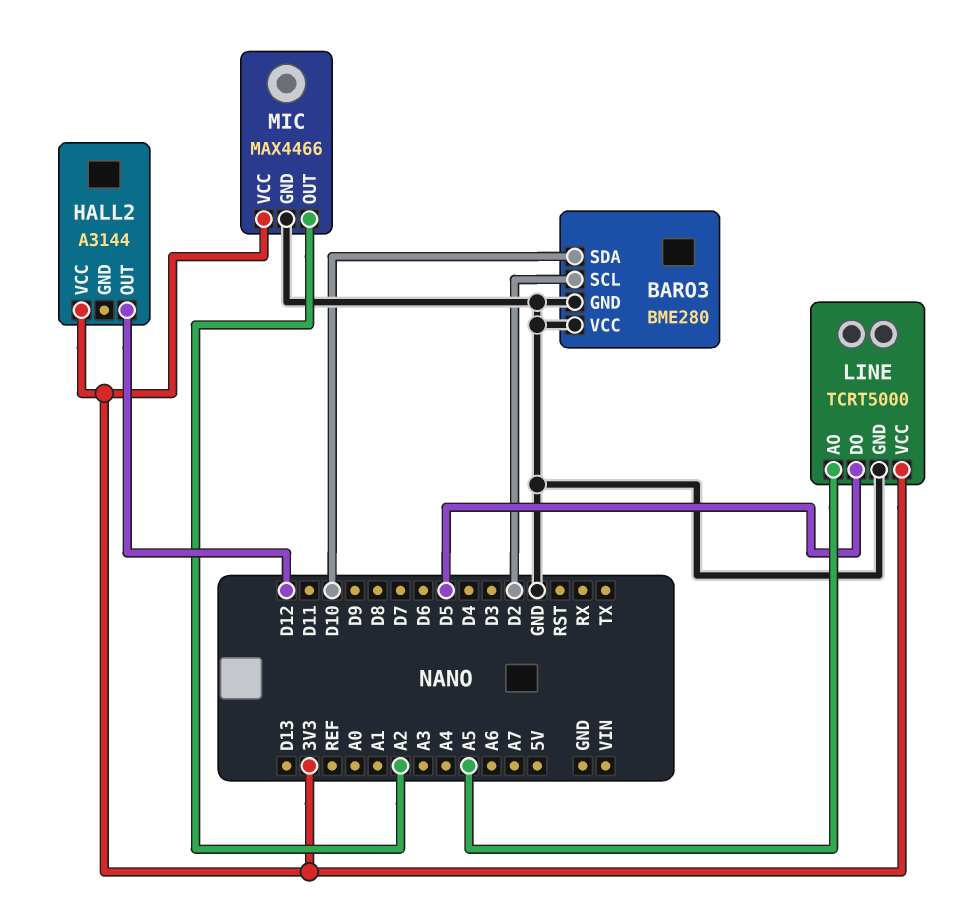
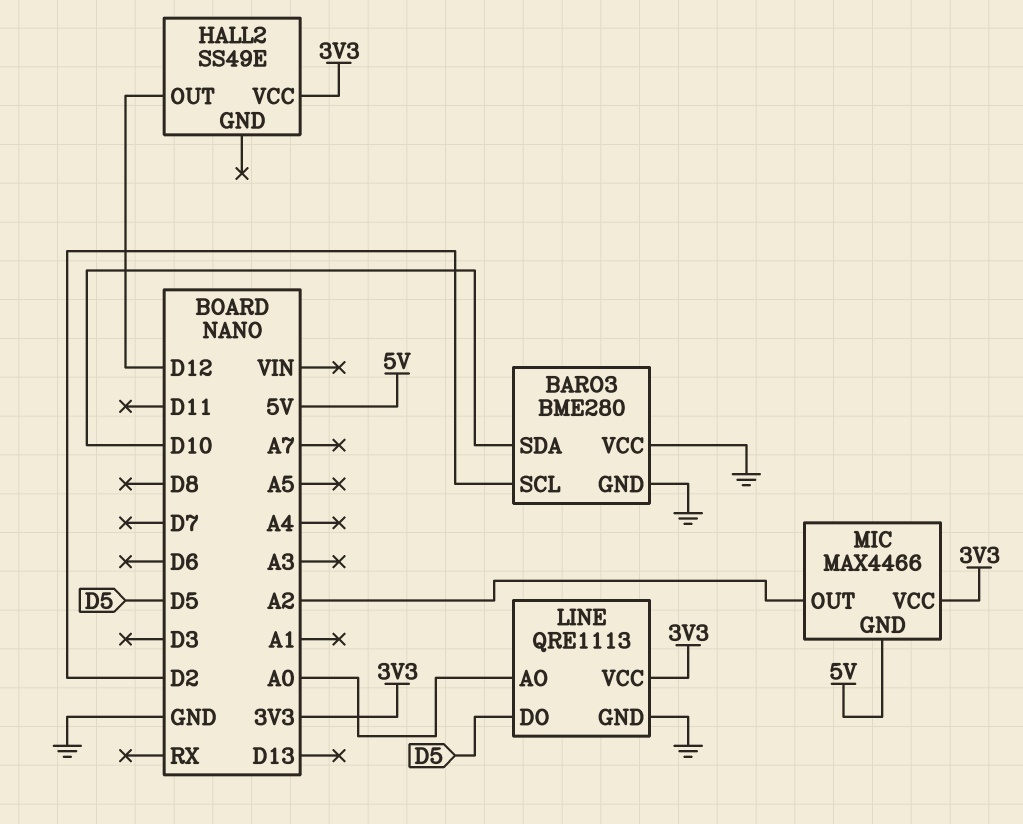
HALL2: A3144 -> SS49E
LINE: TCRT5000 -> QRE1113
LINE pin AO: A5 -> A0
MIC pin GND: GND -> 5V

